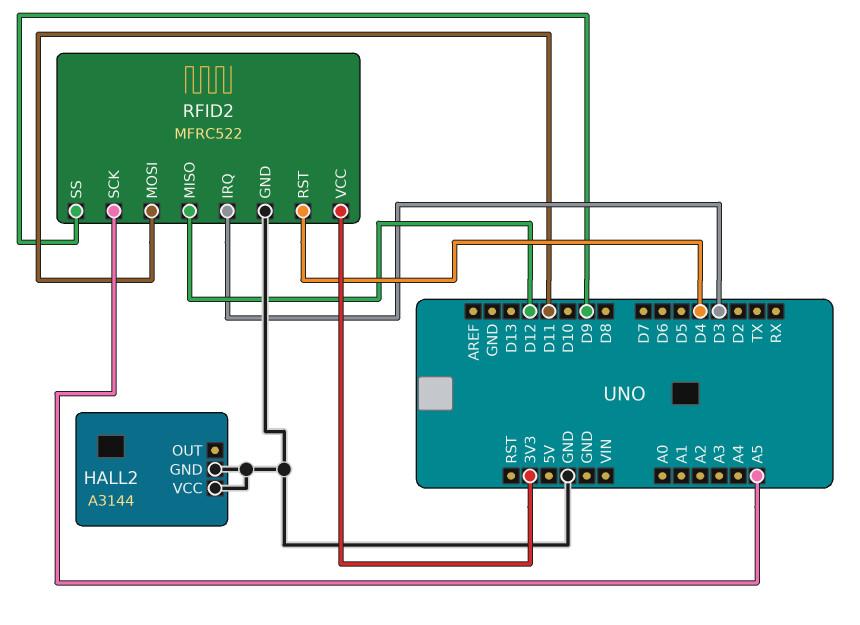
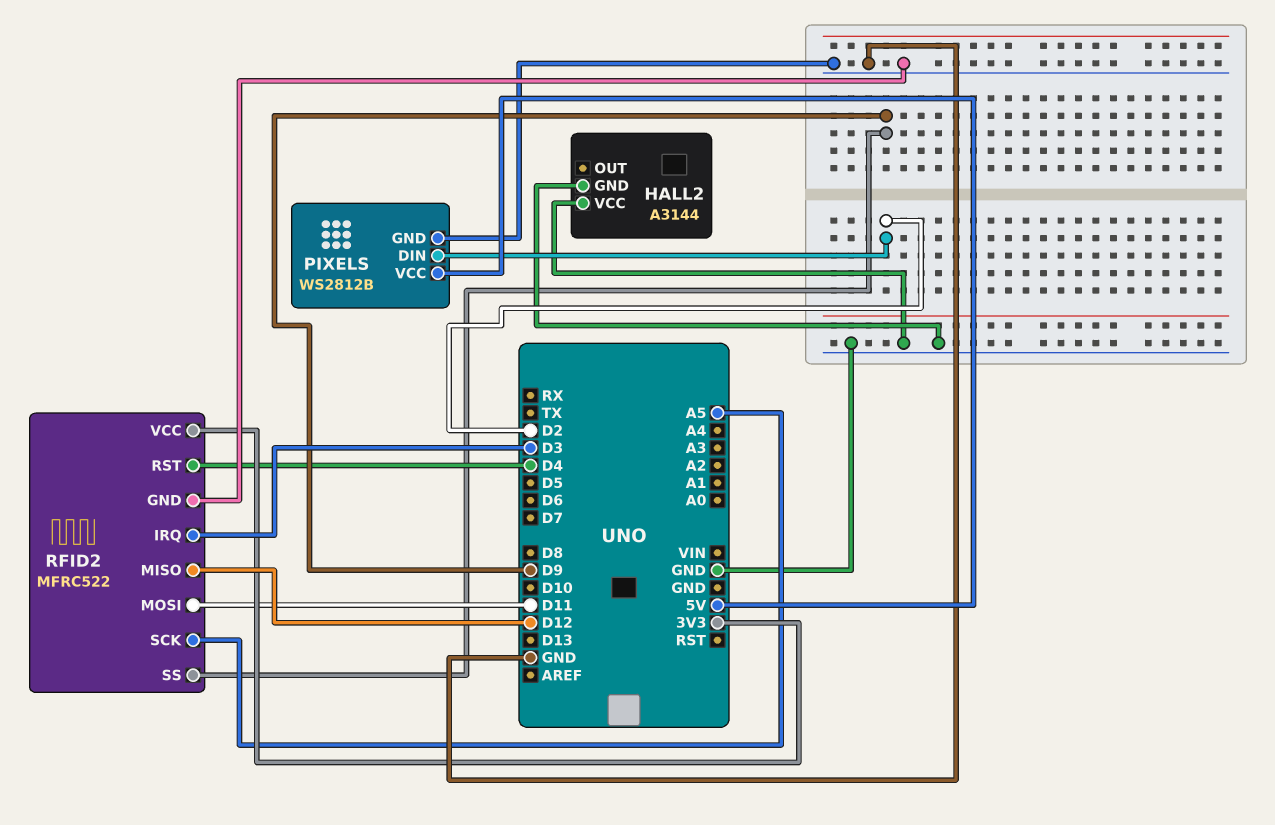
PIXELS: none -> WS2812B
PIXELS pin DIN: none -> D2
PIXELS pin GND: none -> GND
PIXELS pin VCC: none -> 5V

